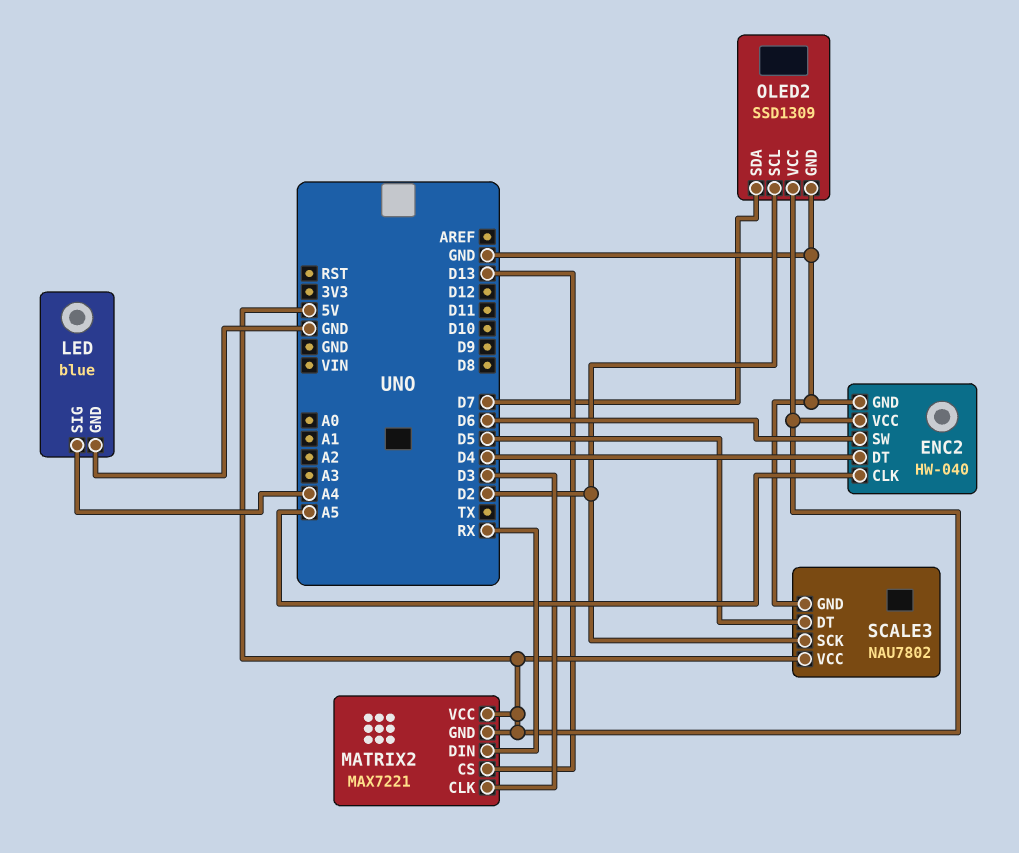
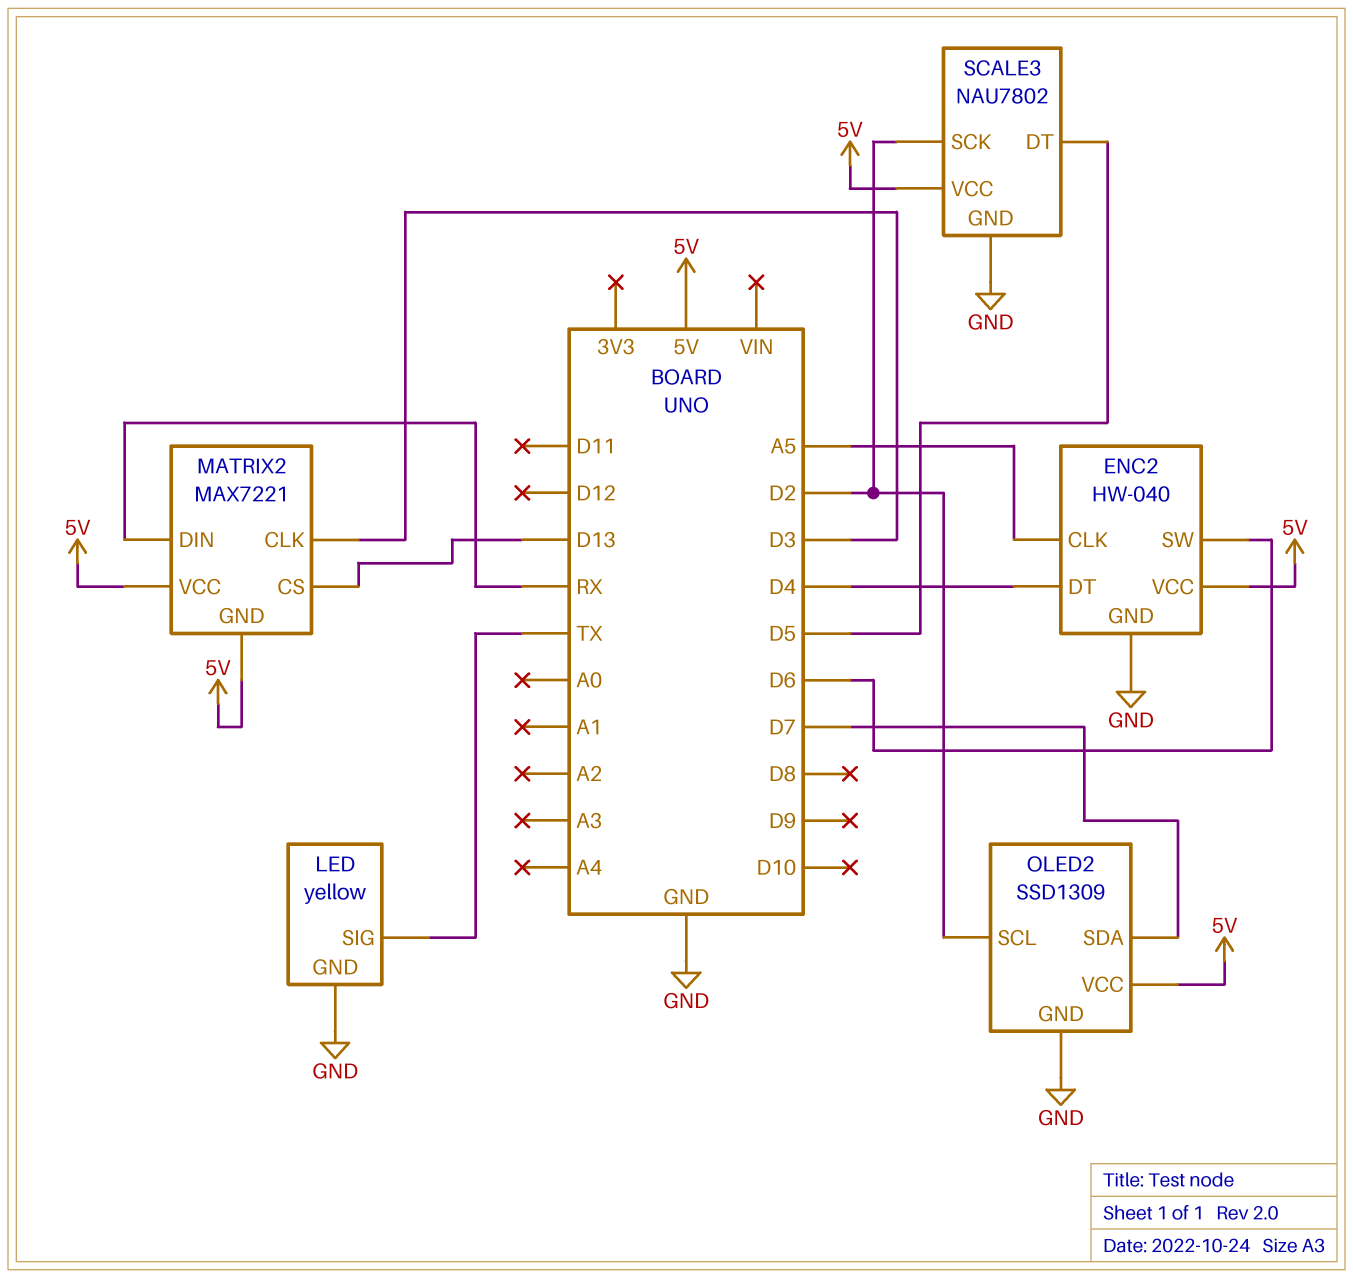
LED: blue -> yellow
LED pin SIG: A4 -> TX

